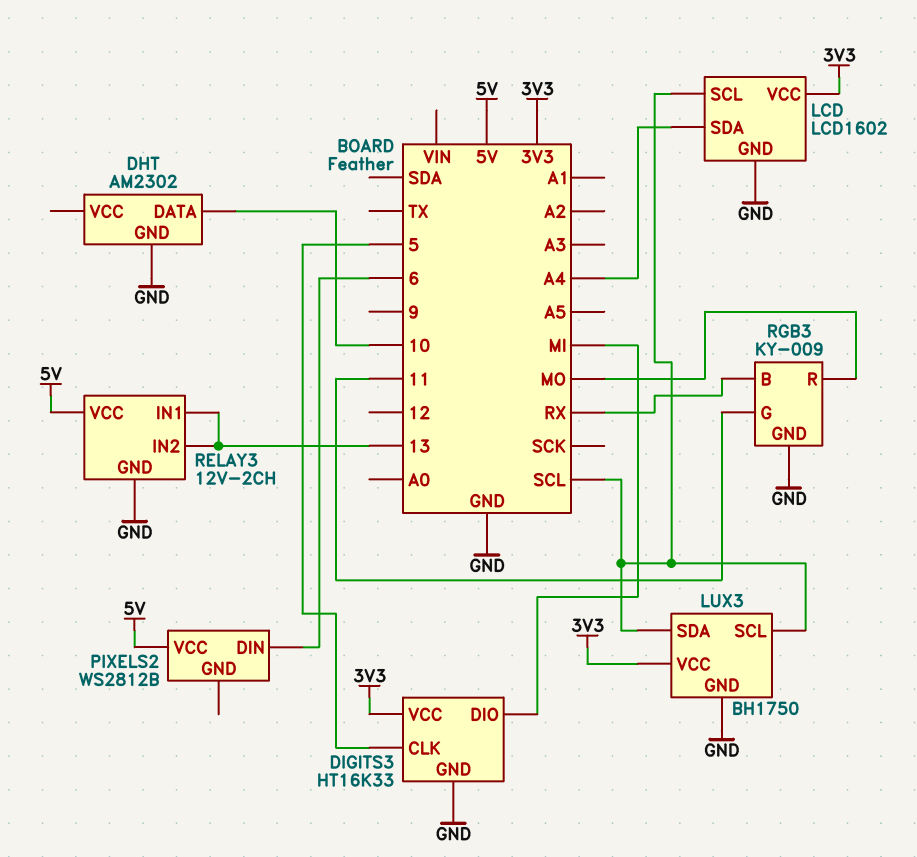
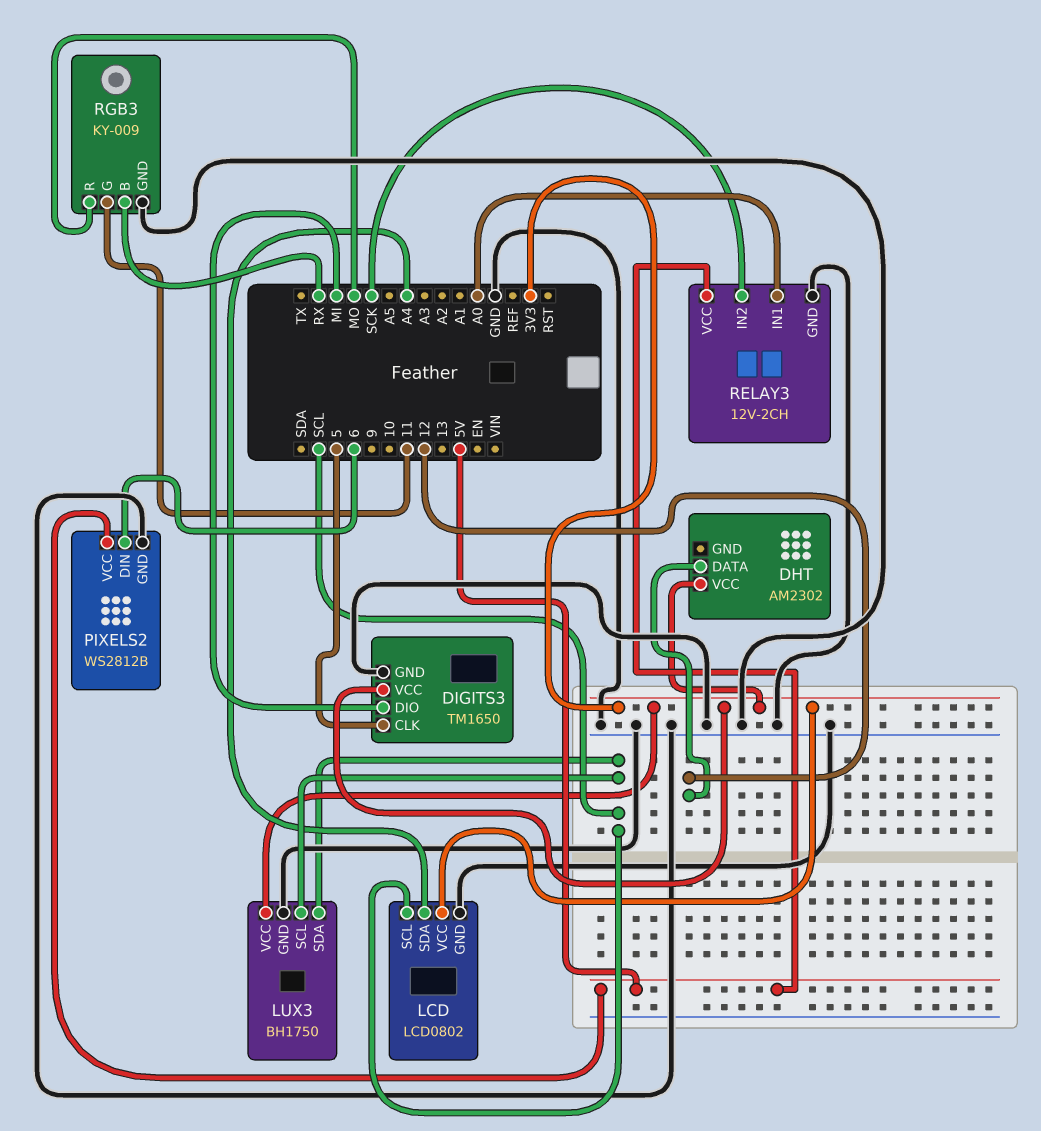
DHT pin DATA: 10 -> 12
DHT pin GND: GND -> none
DHT pin VCC: none -> 3V3
DIGITS3: HT16K33 -> TM1650
LCD: LCD1602 -> LCD0802
PIXELS2 pin GND: none -> GND
RELAY3 pin IN1: 13 -> A0
RELAY3 pin IN2: 13 -> SCK

